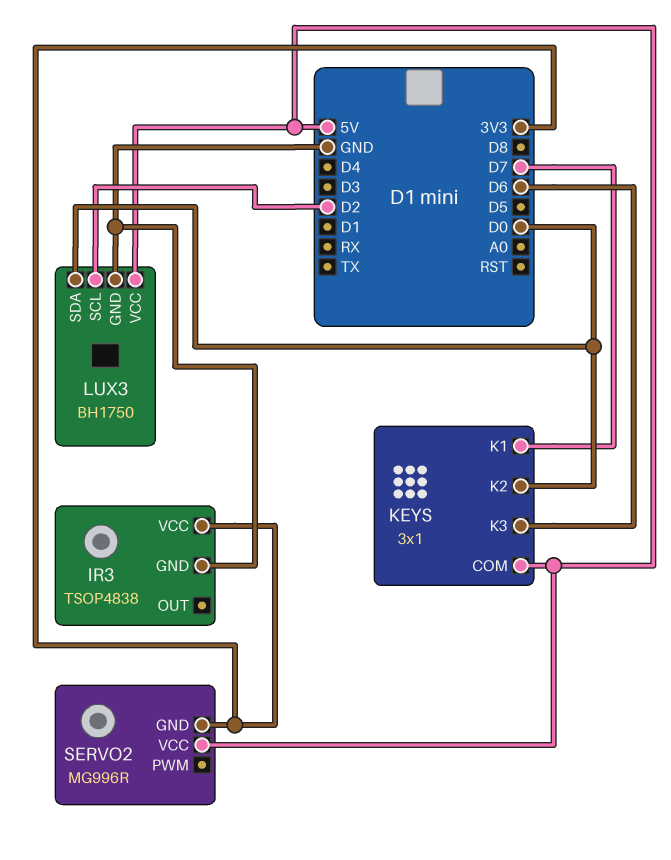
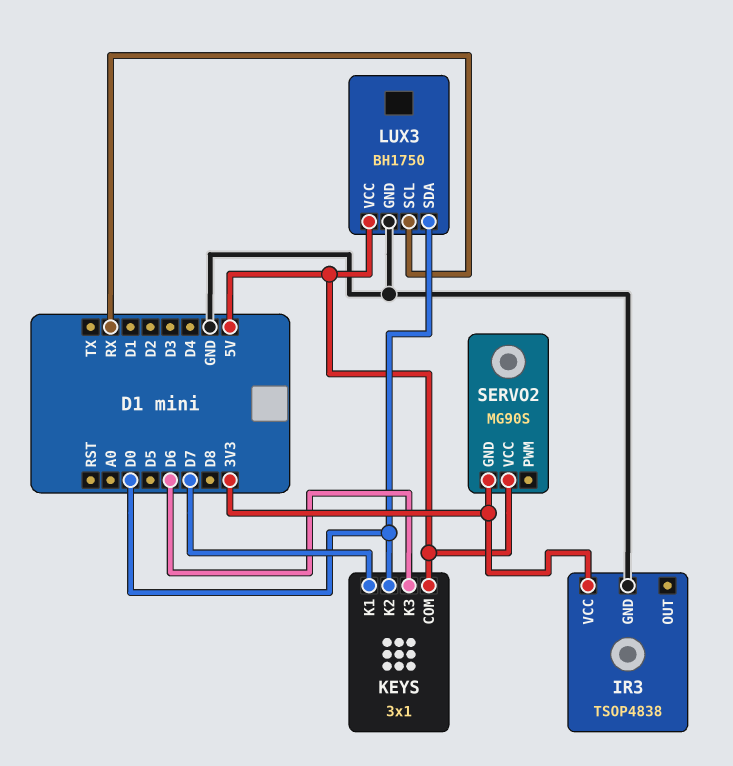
LUX3 pin SCL: D2 -> RX
SERVO2: MG996R -> MG90S

